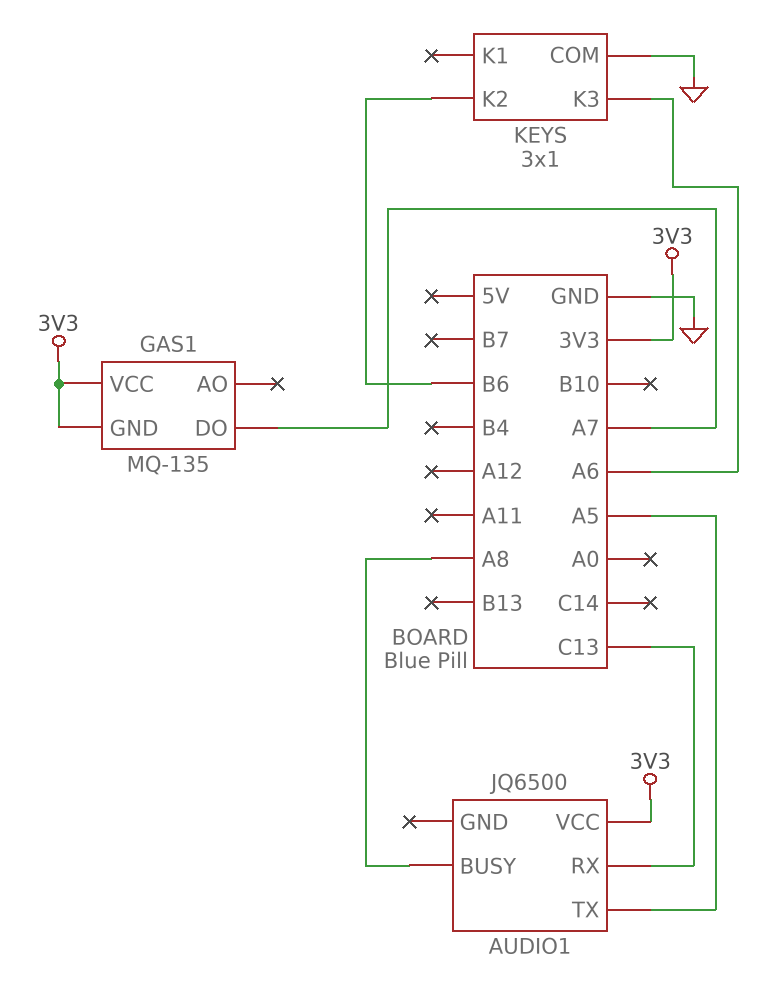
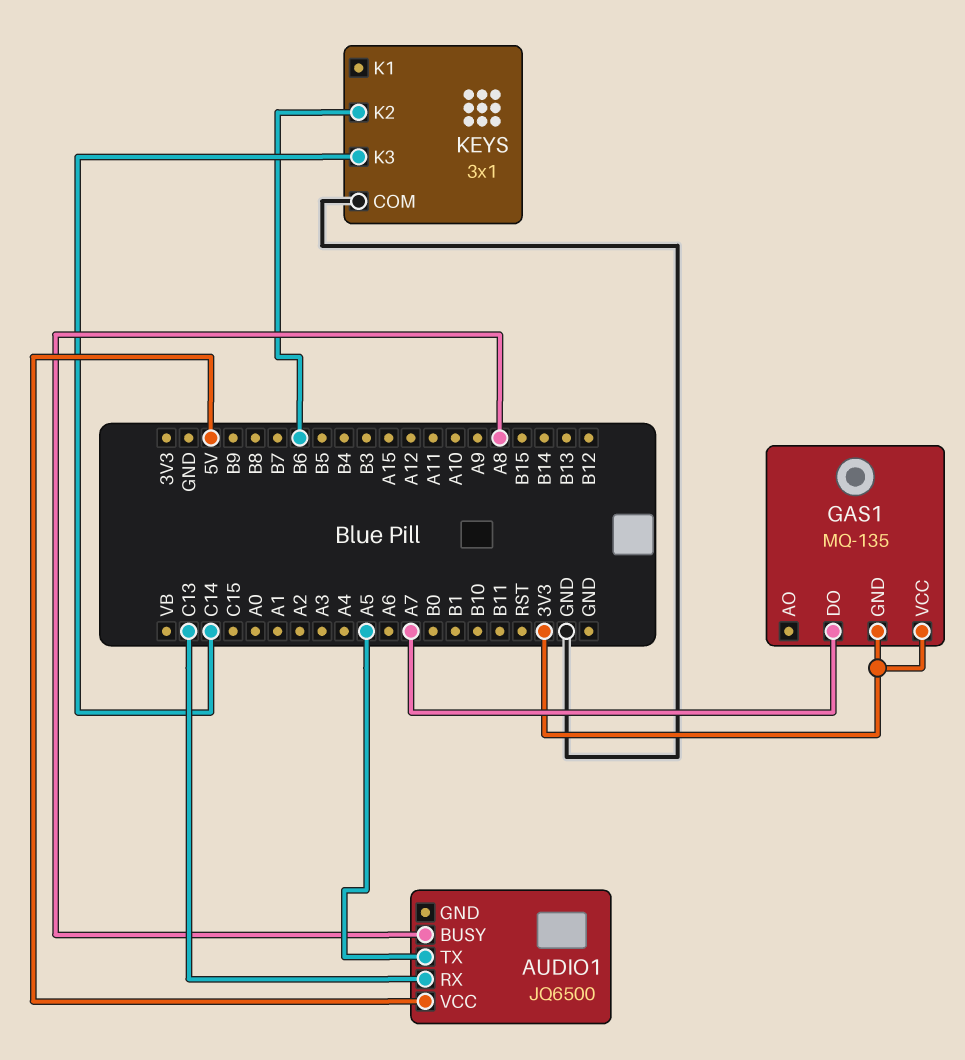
AUDIO1 pin VCC: 3V3 -> 5V
KEYS pin K3: A6 -> C14

